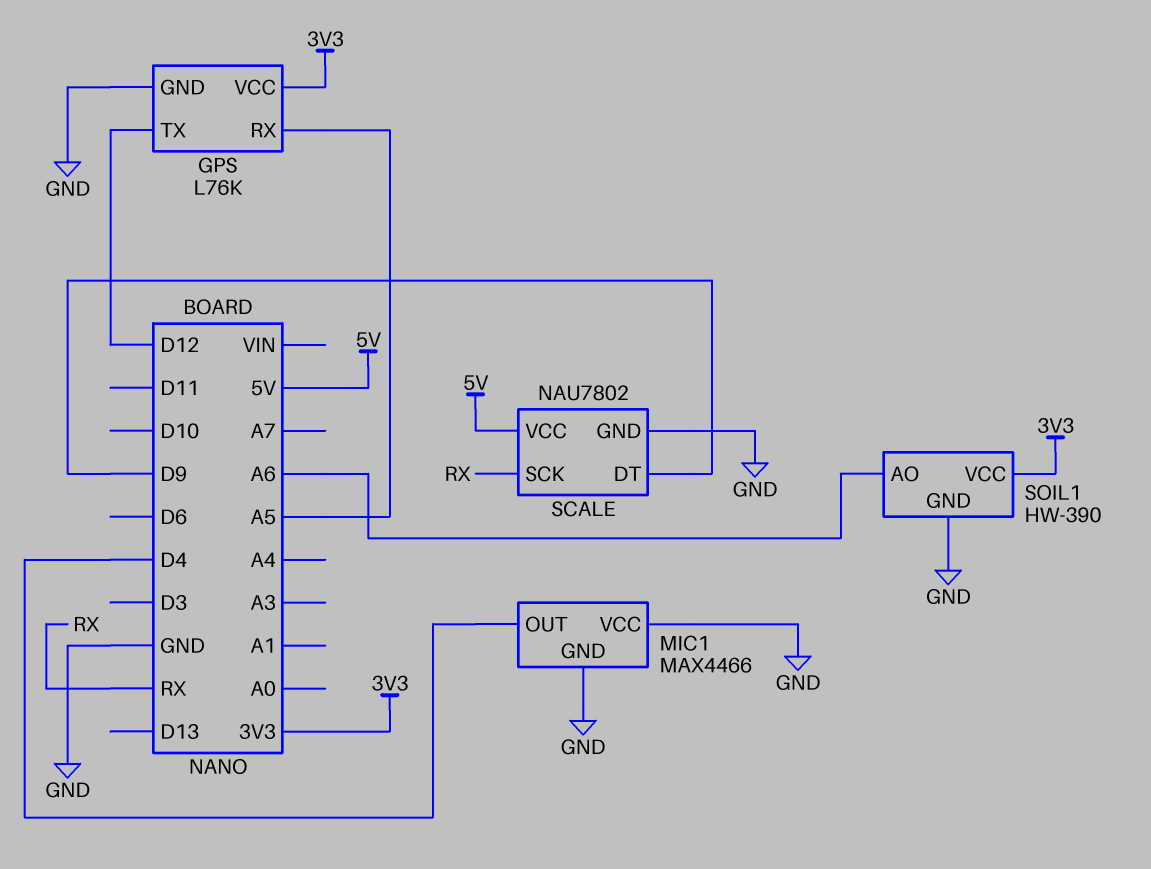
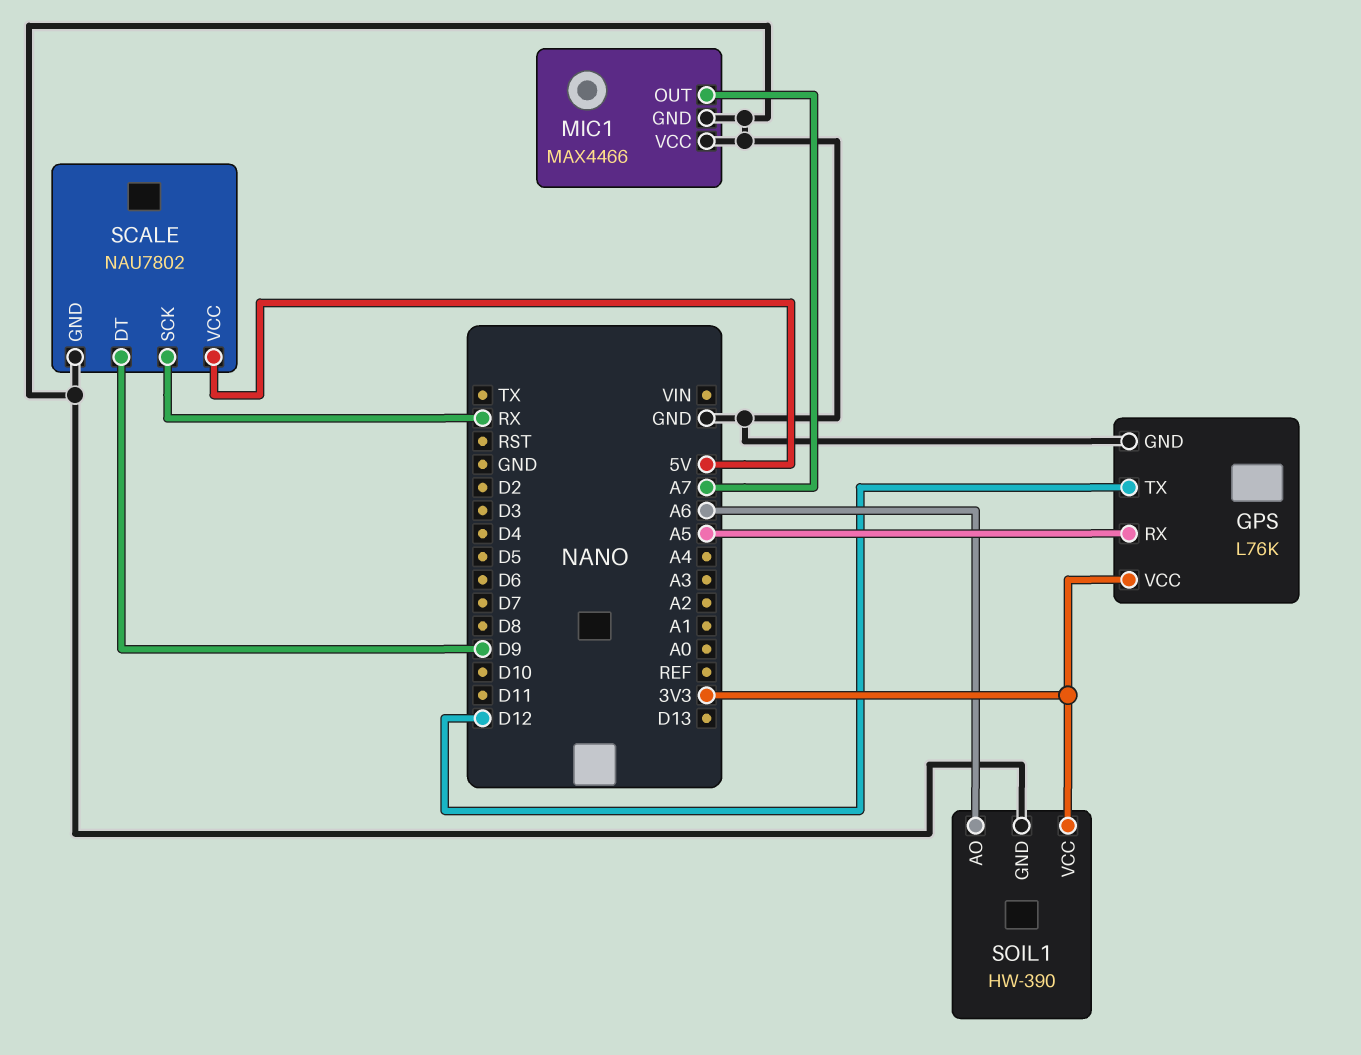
MIC1 pin OUT: D4 -> A7

